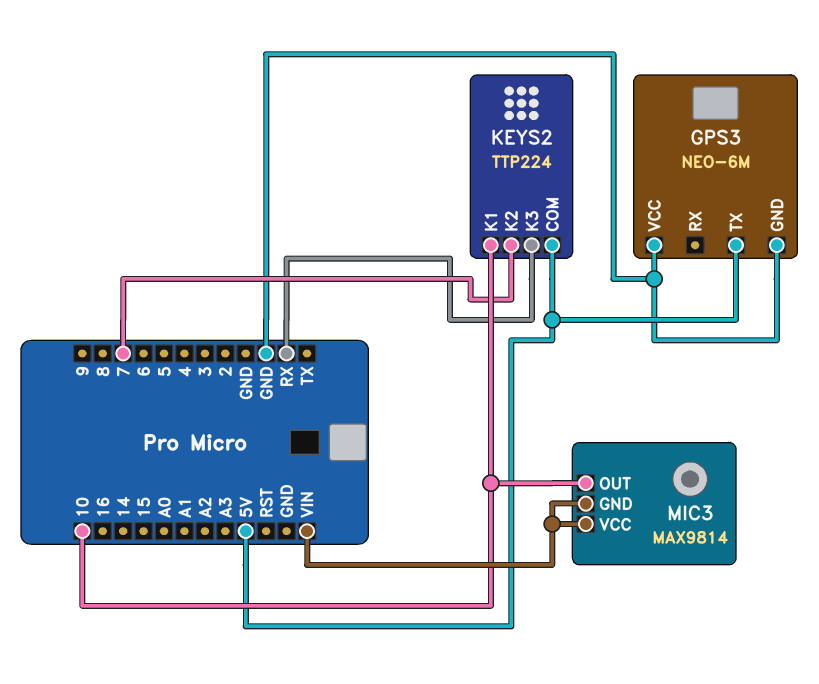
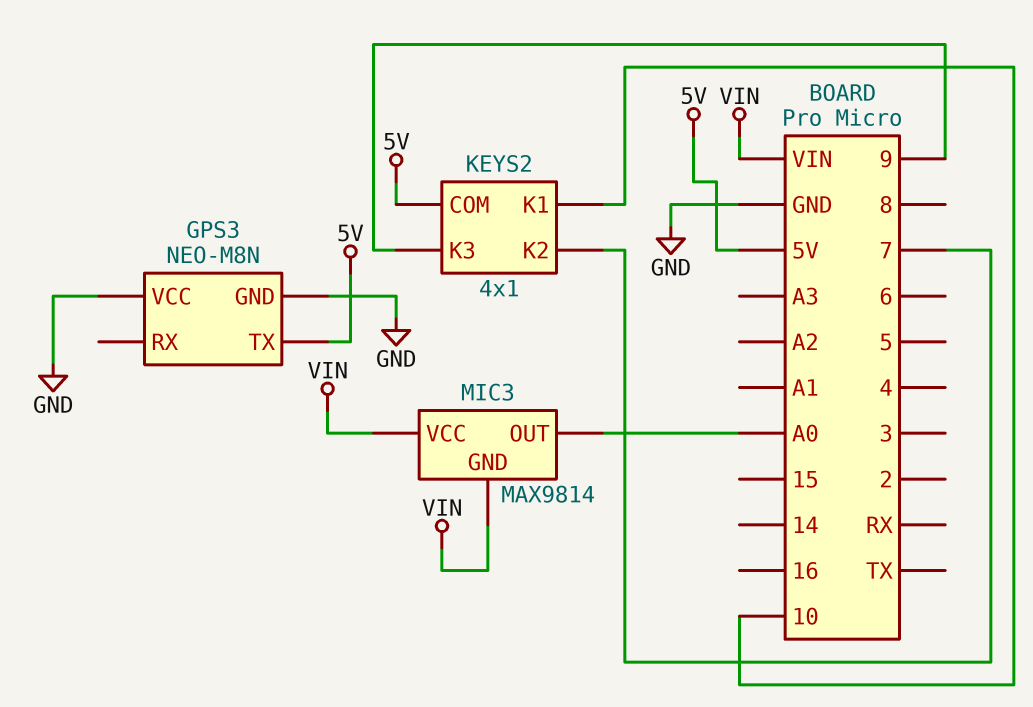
GPS3: NEO-6M -> NEO-M8N
KEYS2: TTP224 -> 4x1
KEYS2 pin K3: RX -> 9
MIC3 pin OUT: 10 -> A0

